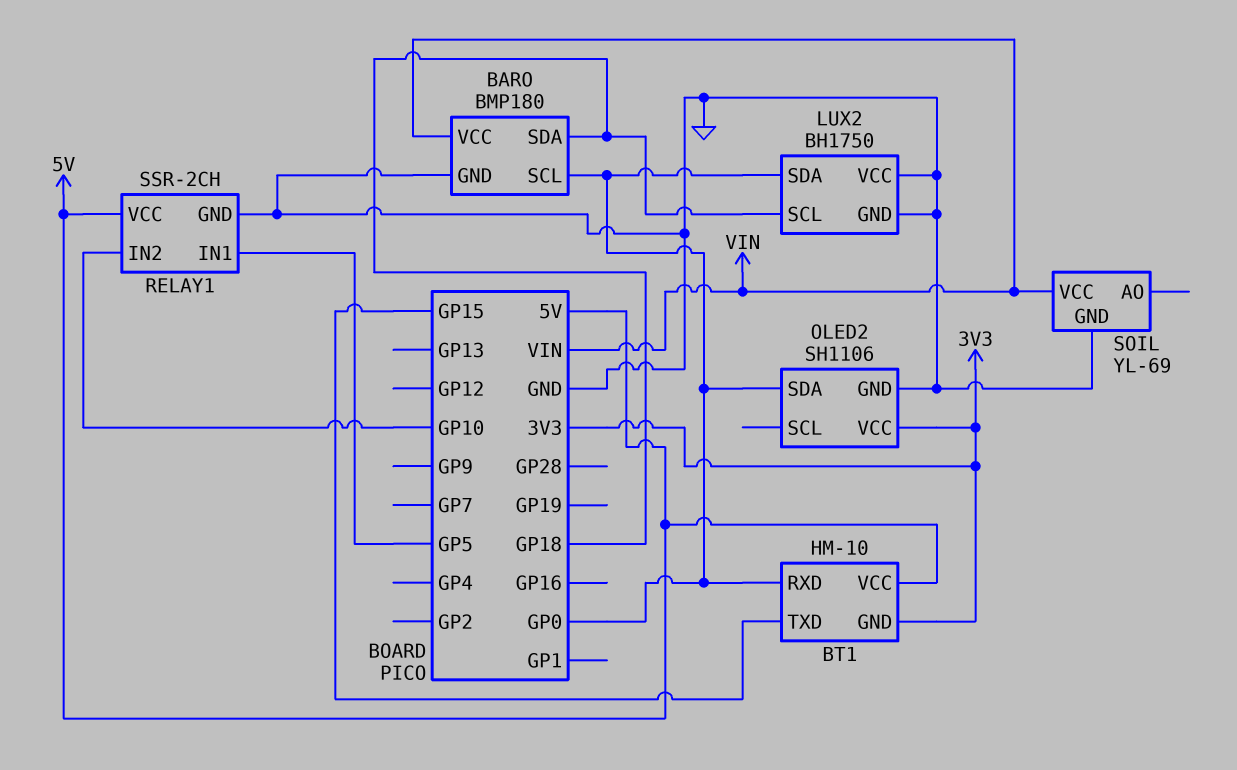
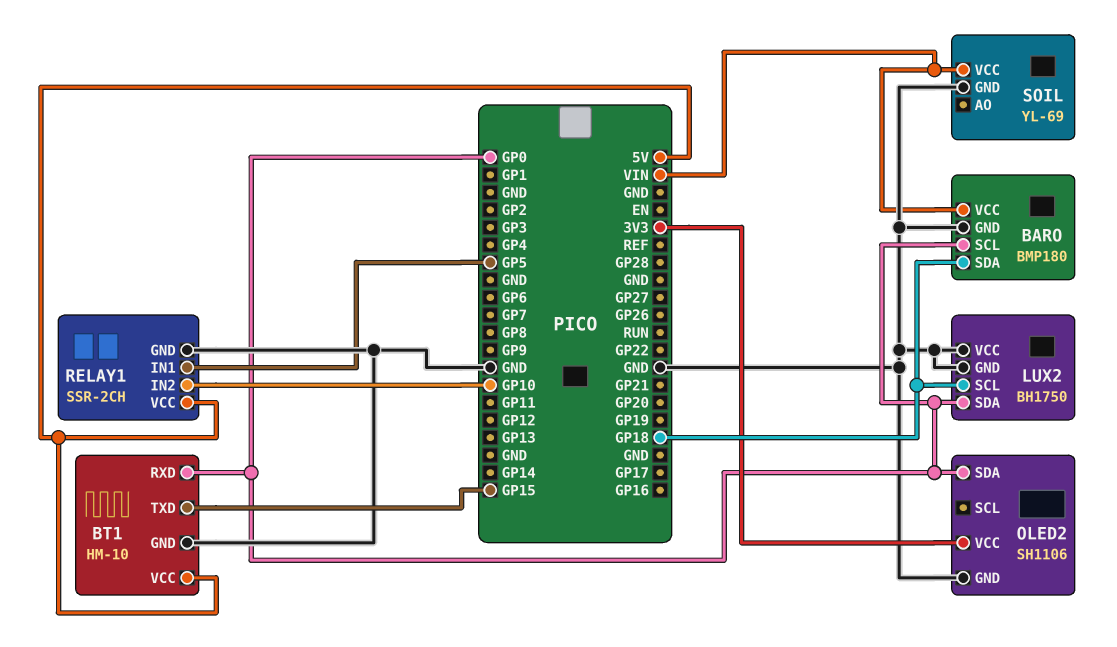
BT1 pin GND: 3V3 -> GND

